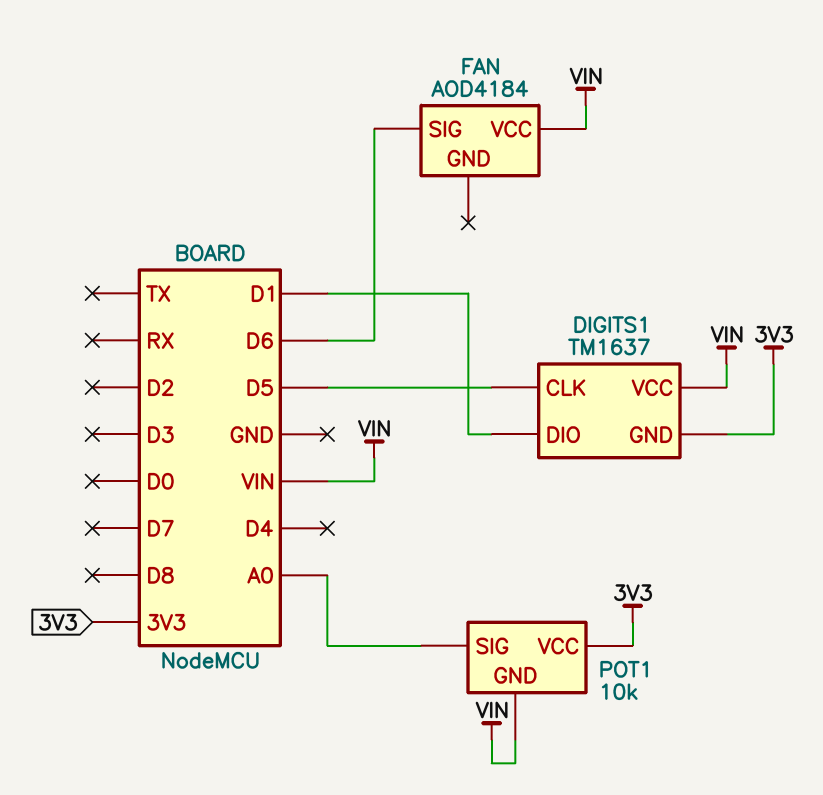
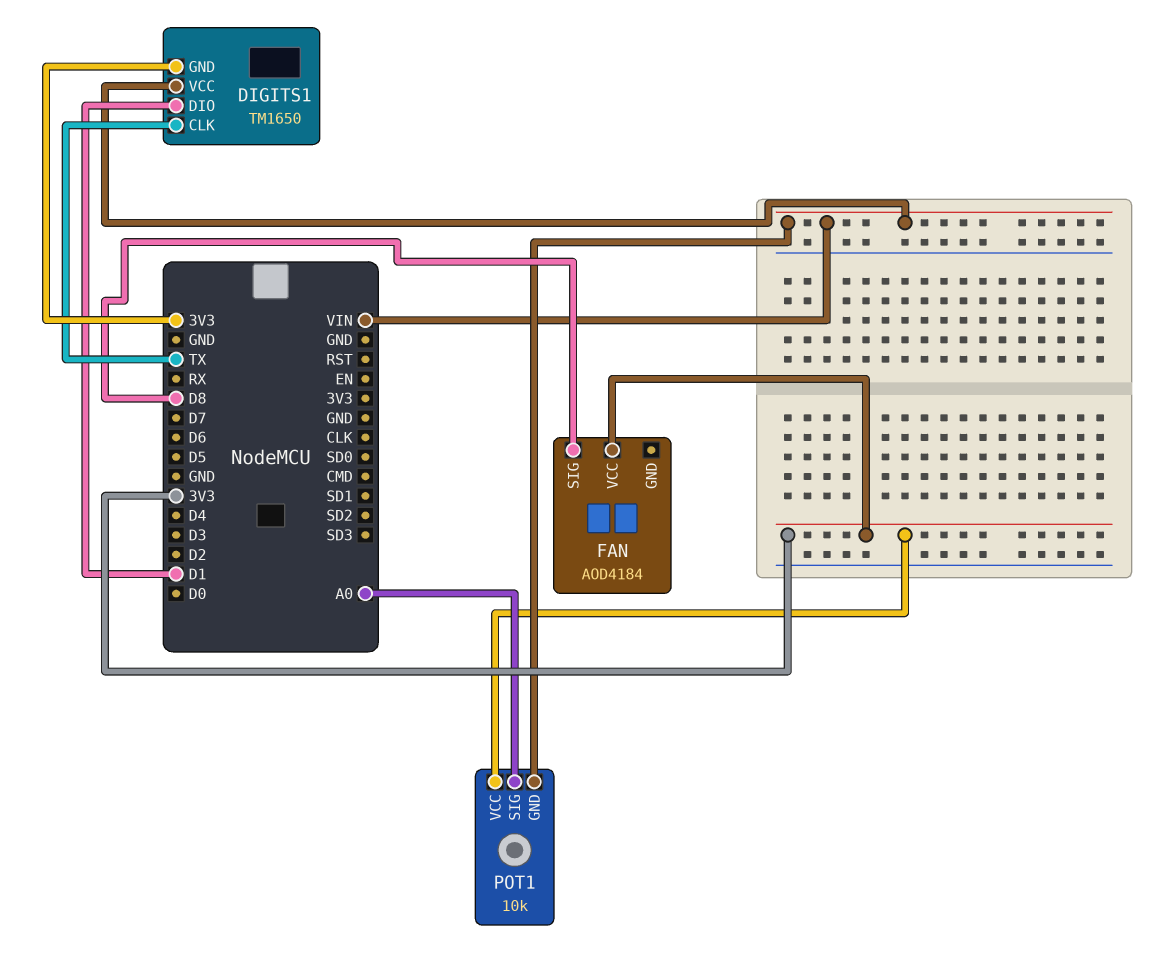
DIGITS1: TM1637 -> TM1650
DIGITS1 pin CLK: D5 -> TX
FAN pin SIG: D6 -> D8
FAN pin VCC: VIN -> 3V3

